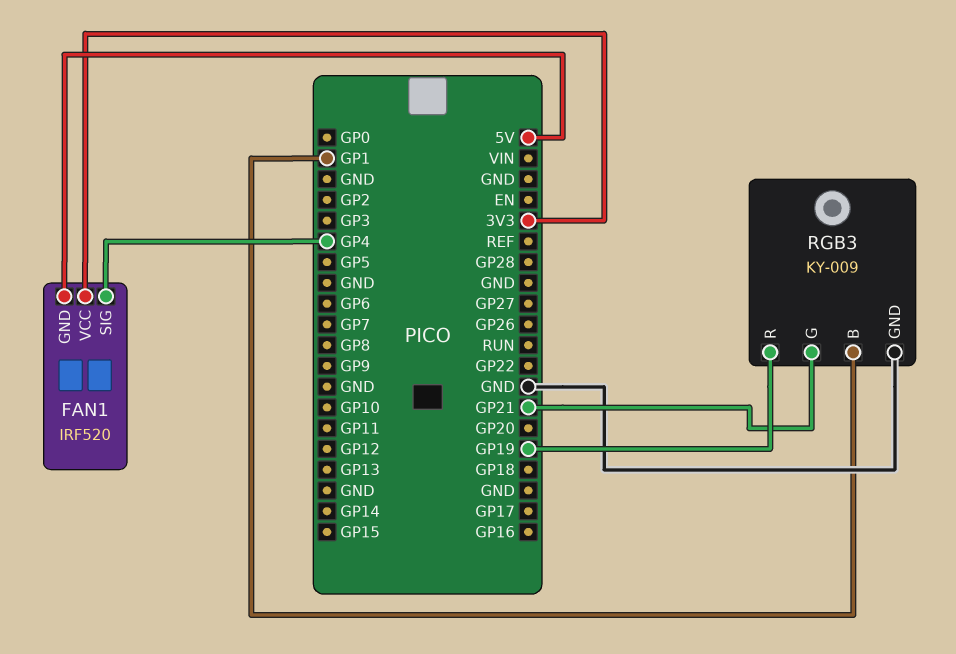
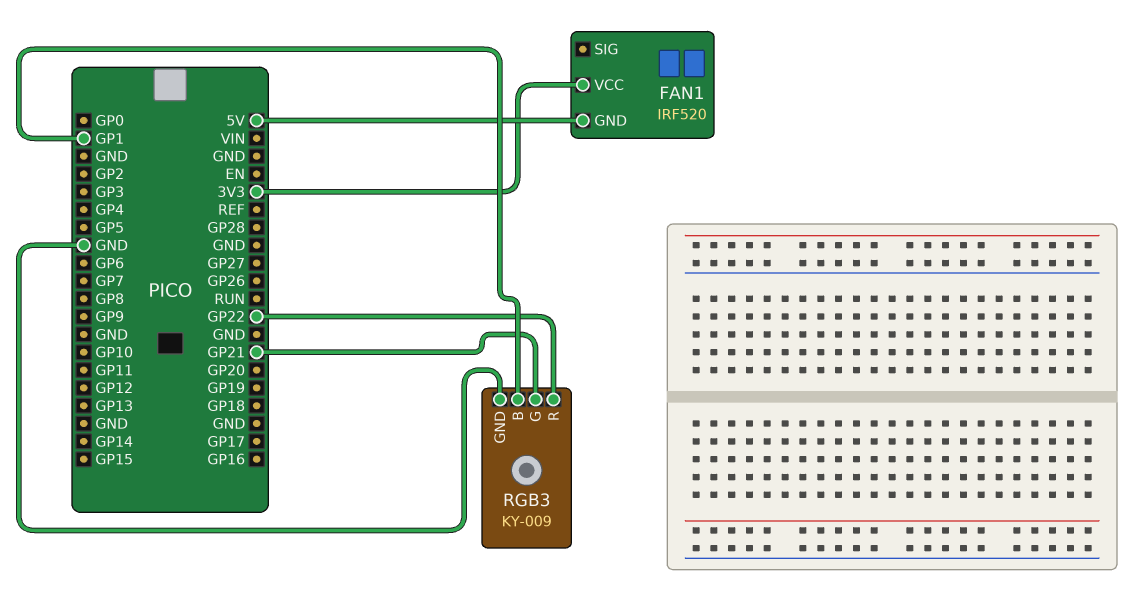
FAN1 pin SIG: GP4 -> none
RGB3 pin R: GP19 -> GP22

